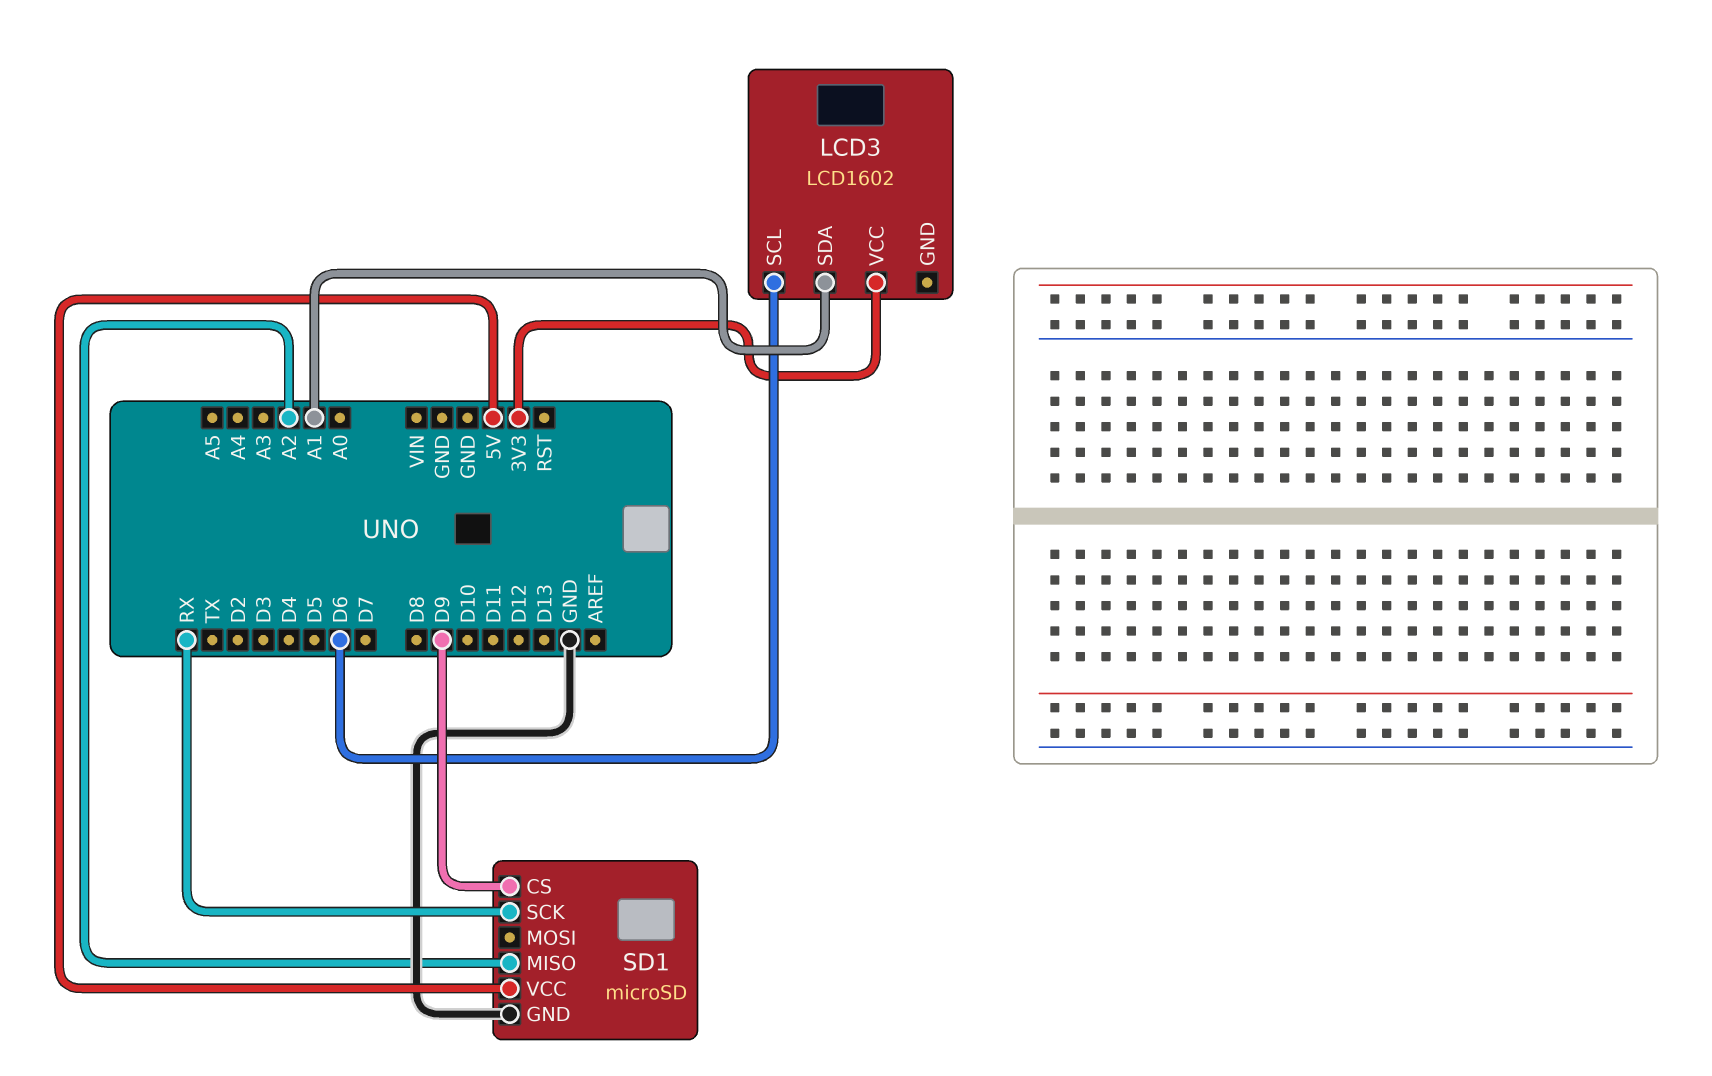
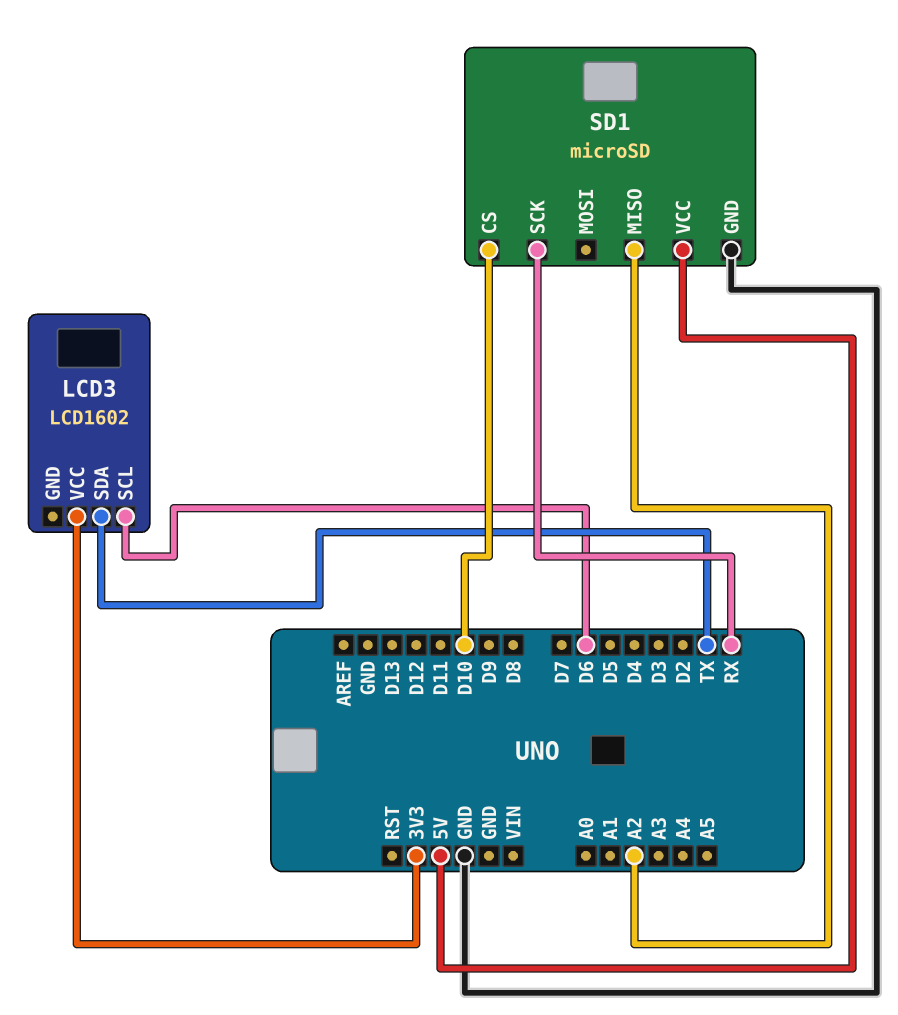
LCD3 pin SDA: A1 -> TX
SD1 pin CS: D9 -> D10

